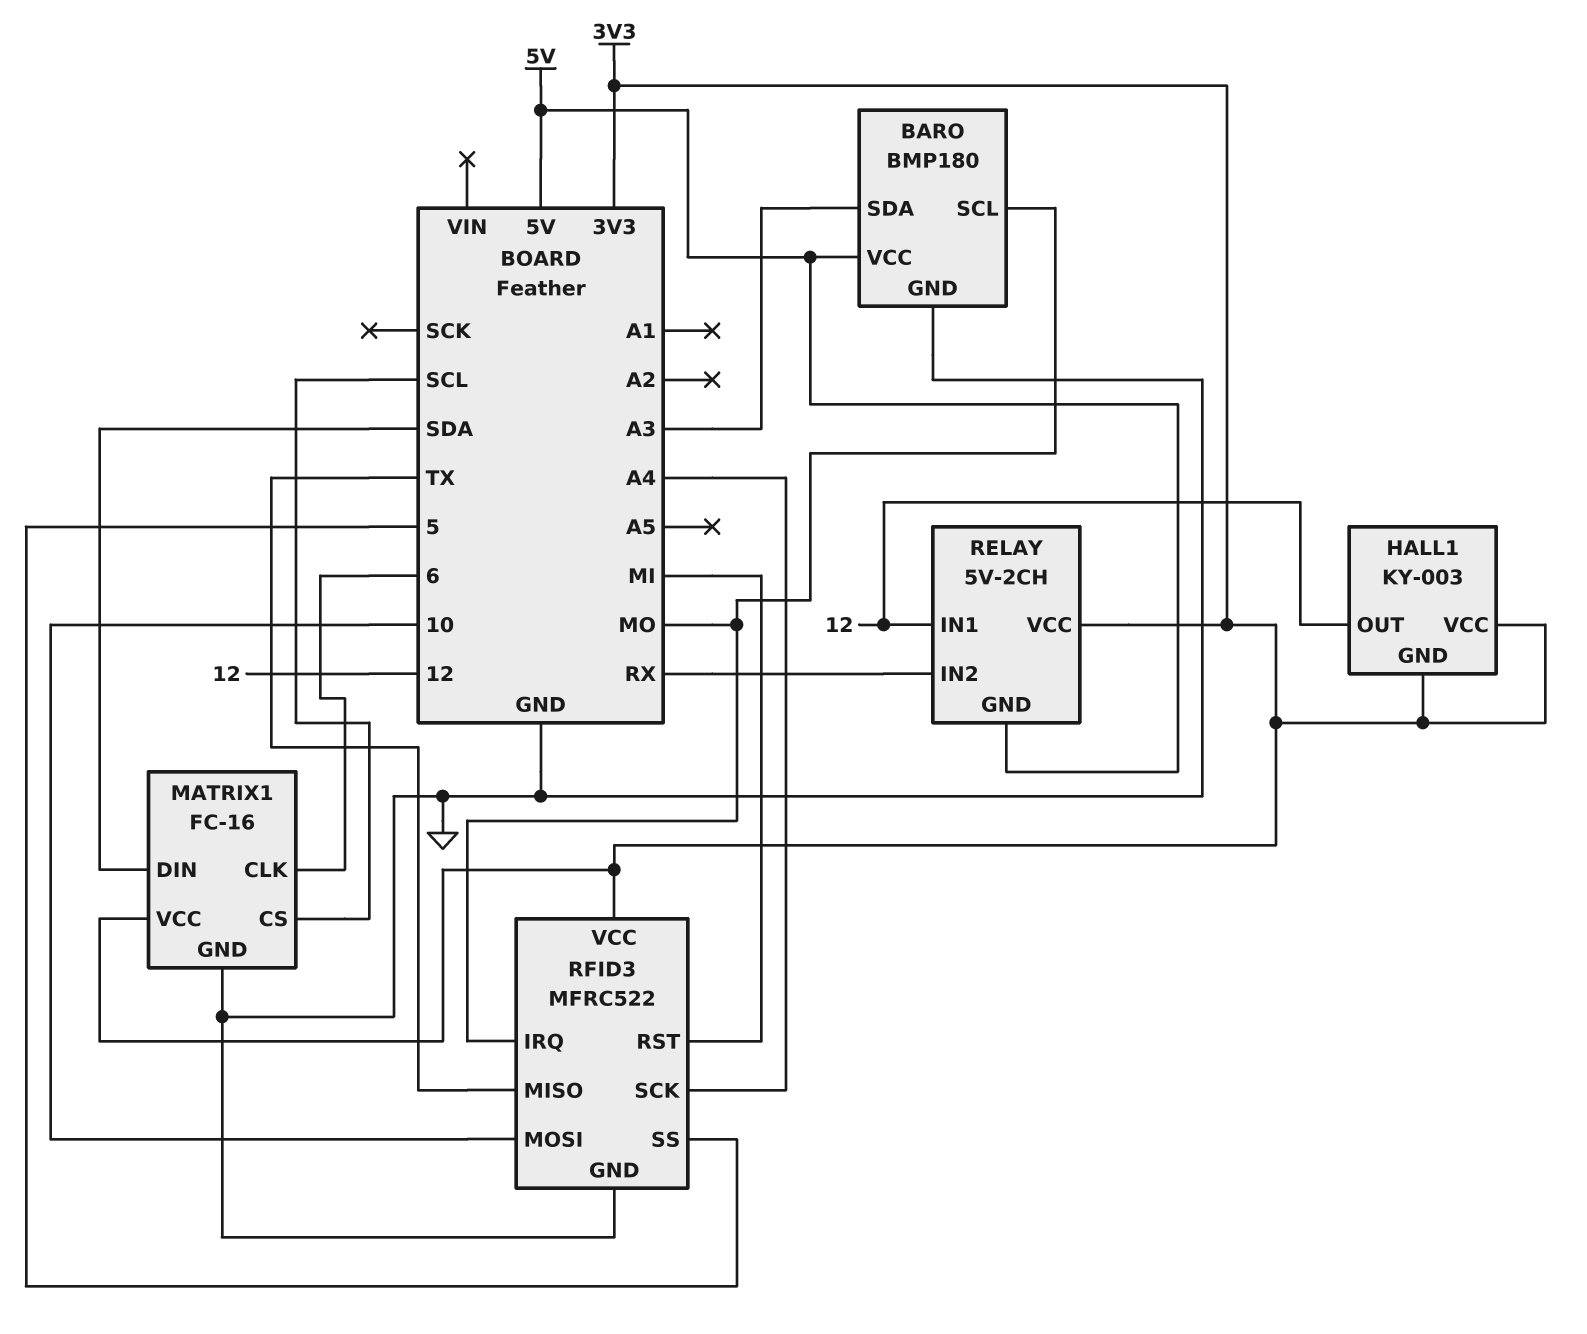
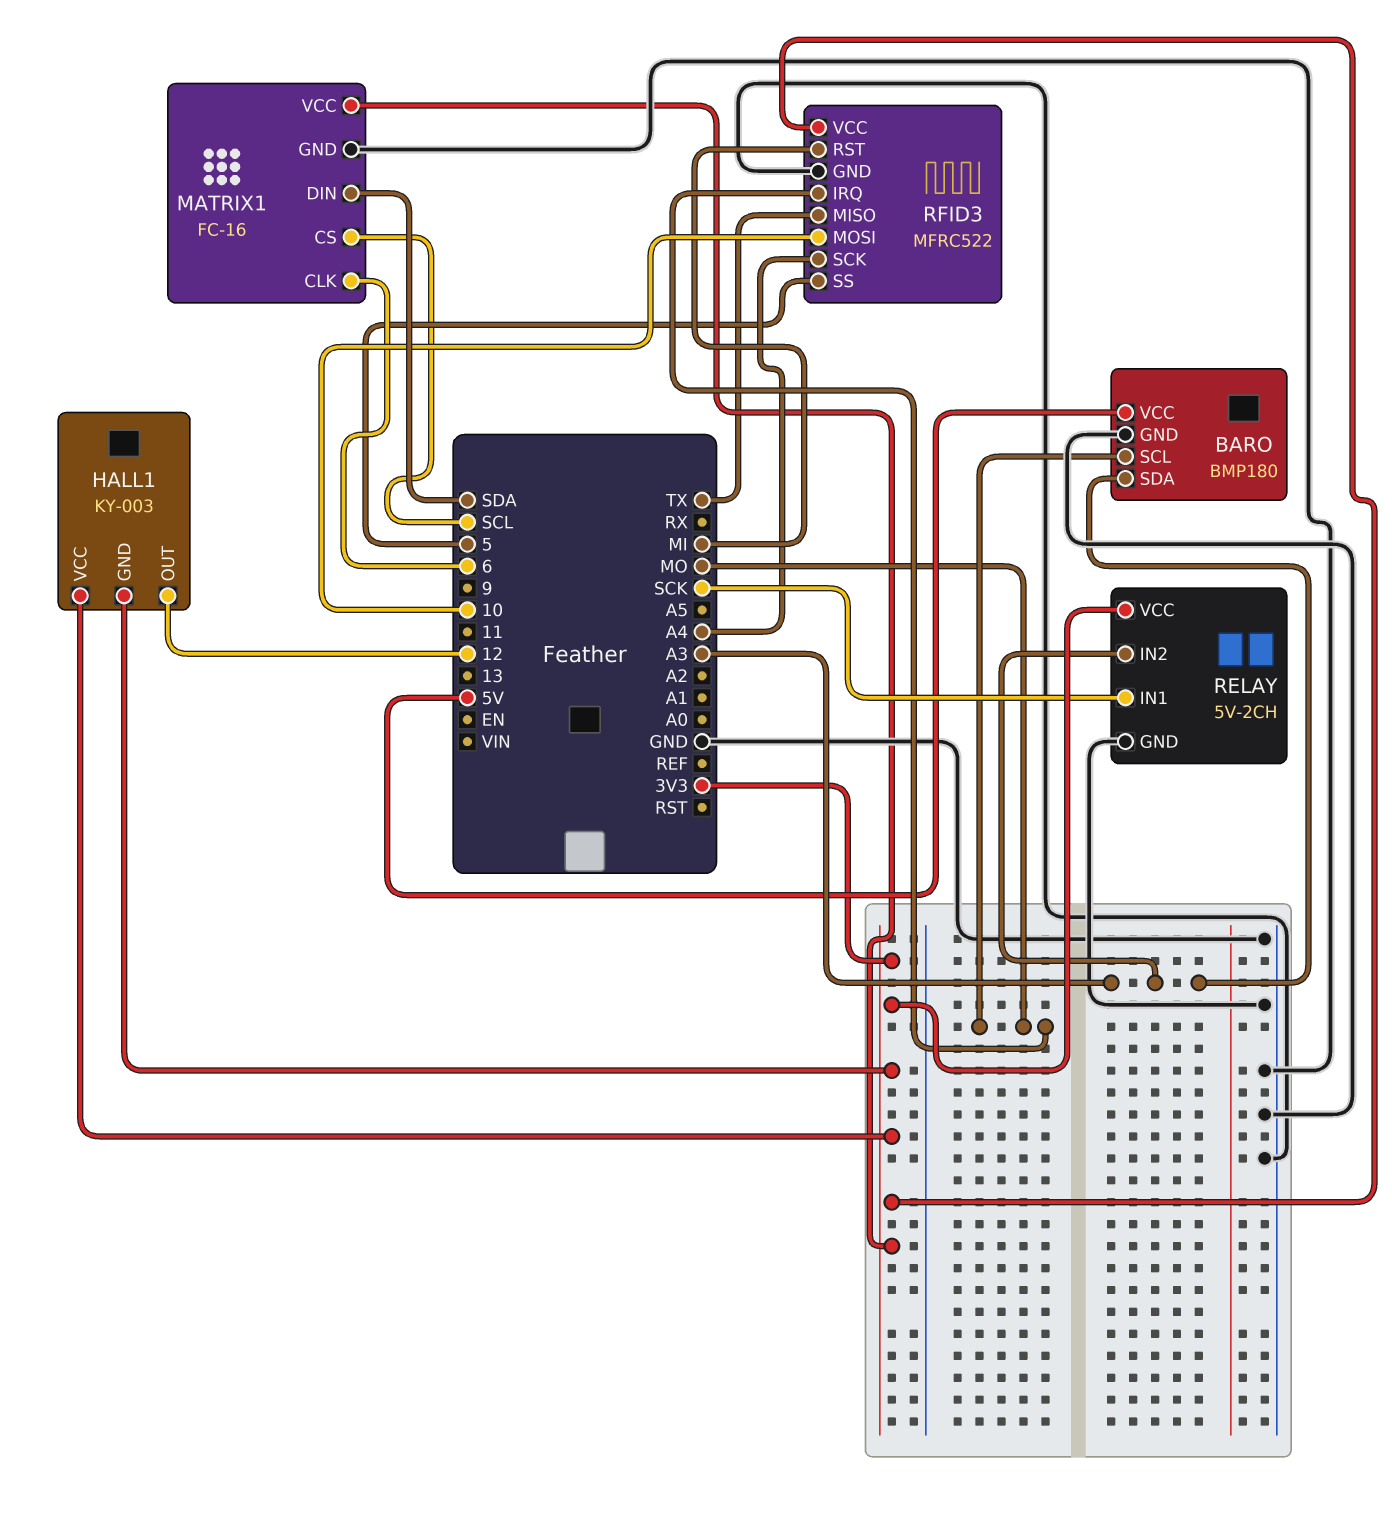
RELAY pin GND: 5V -> GND
RELAY pin IN1: 12 -> SCK
RELAY pin IN2: RX -> A3

